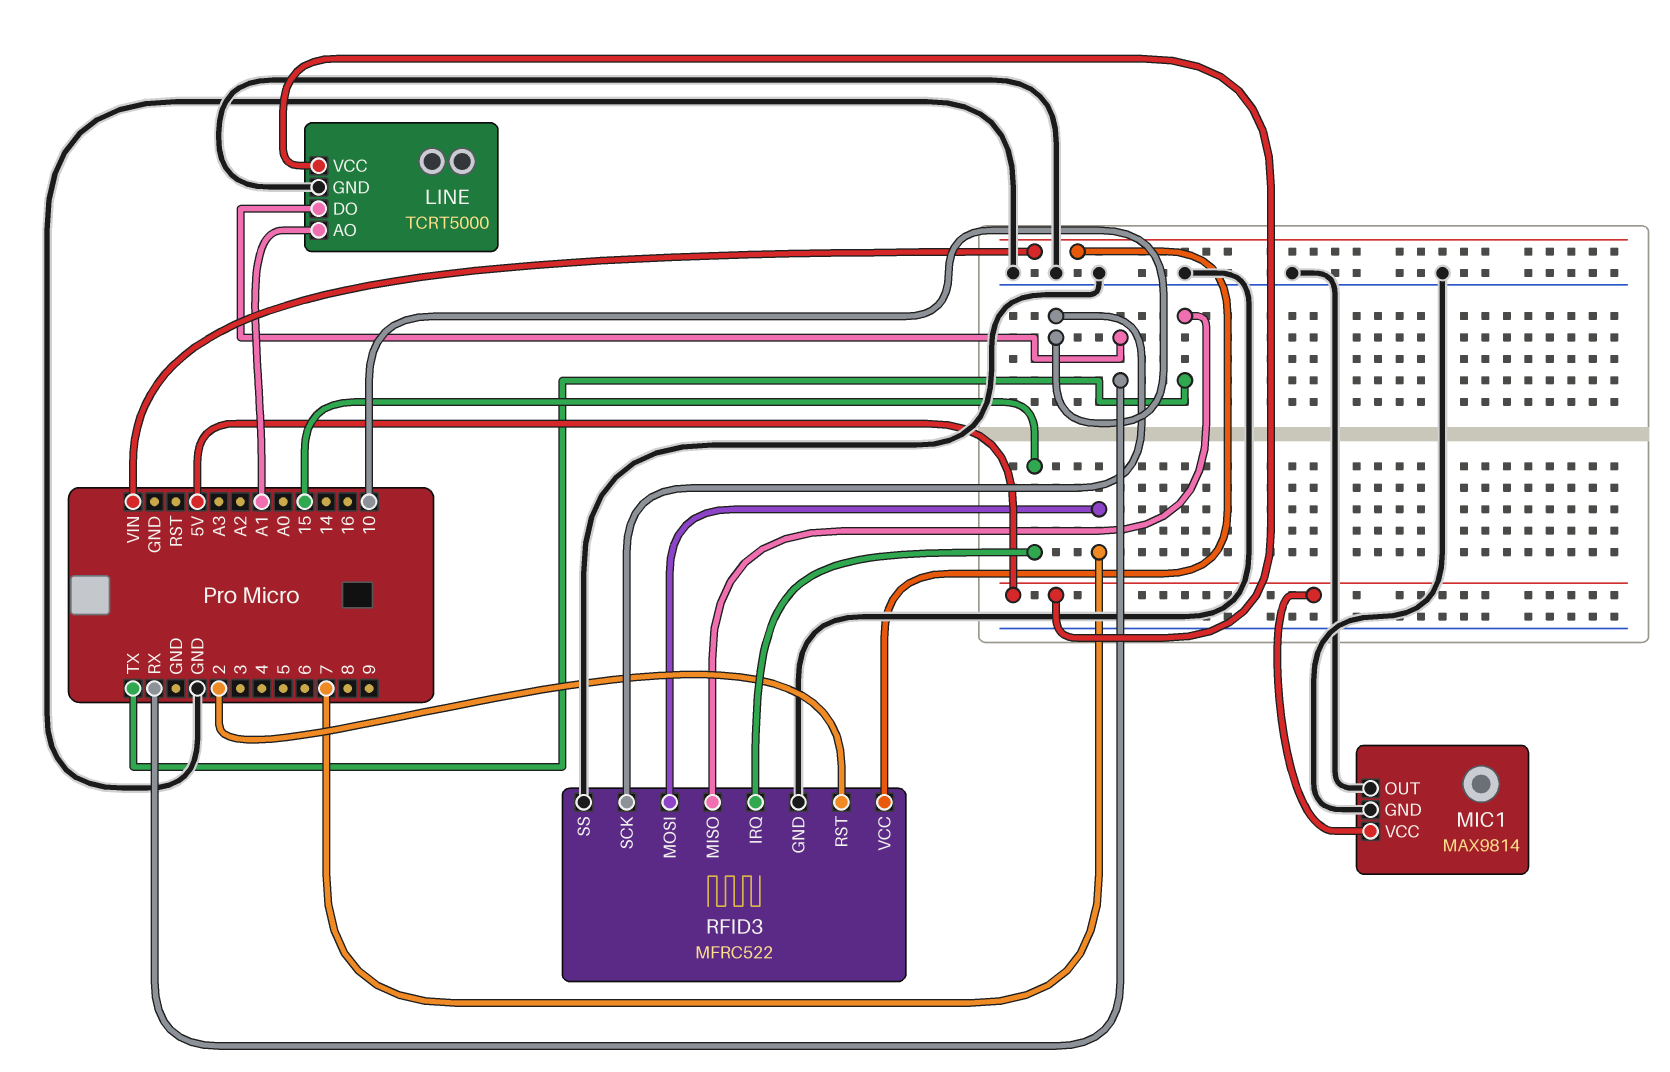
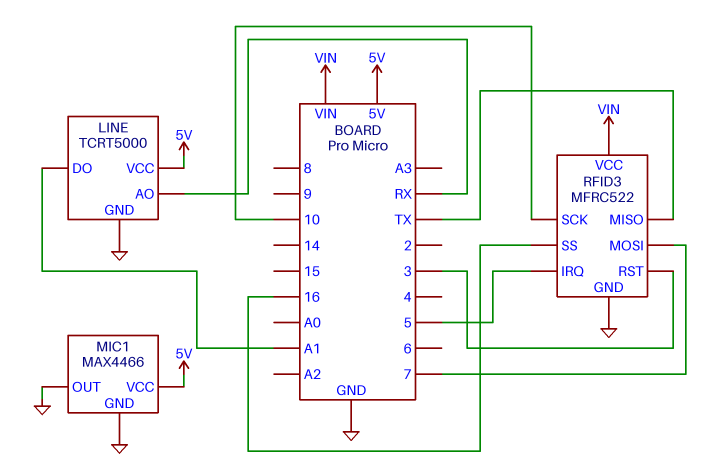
LINE pin AO: A1 -> RX
LINE pin DO: RX -> A1
MIC1: MAX9814 -> MAX4466
RFID3 pin IRQ: 15 -> 5
RFID3 pin RST: 2 -> 3
RFID3 pin SS: GND -> 16

